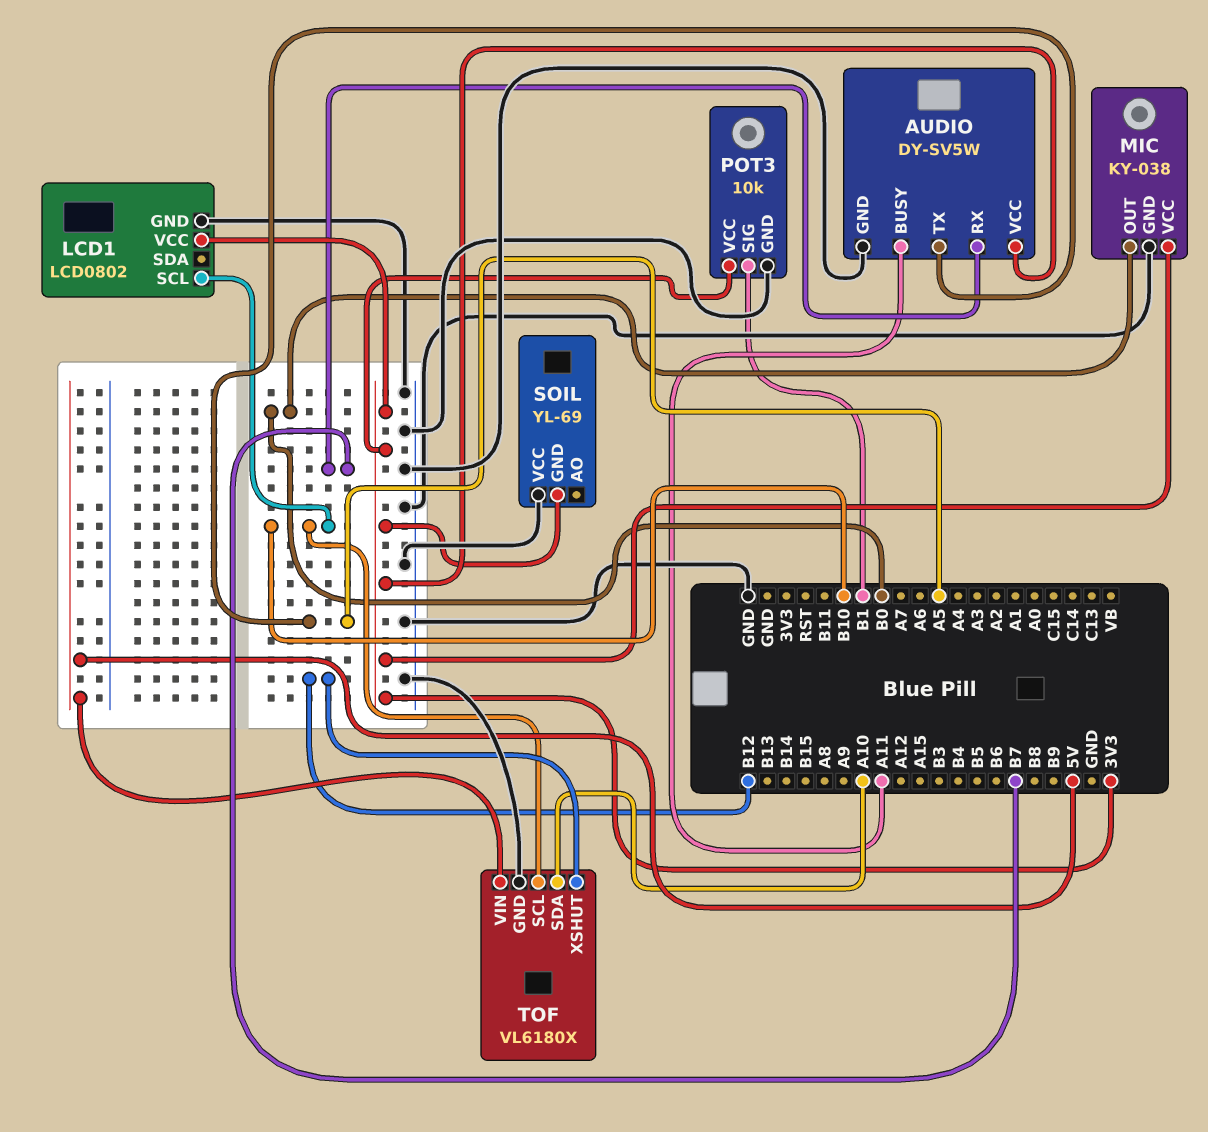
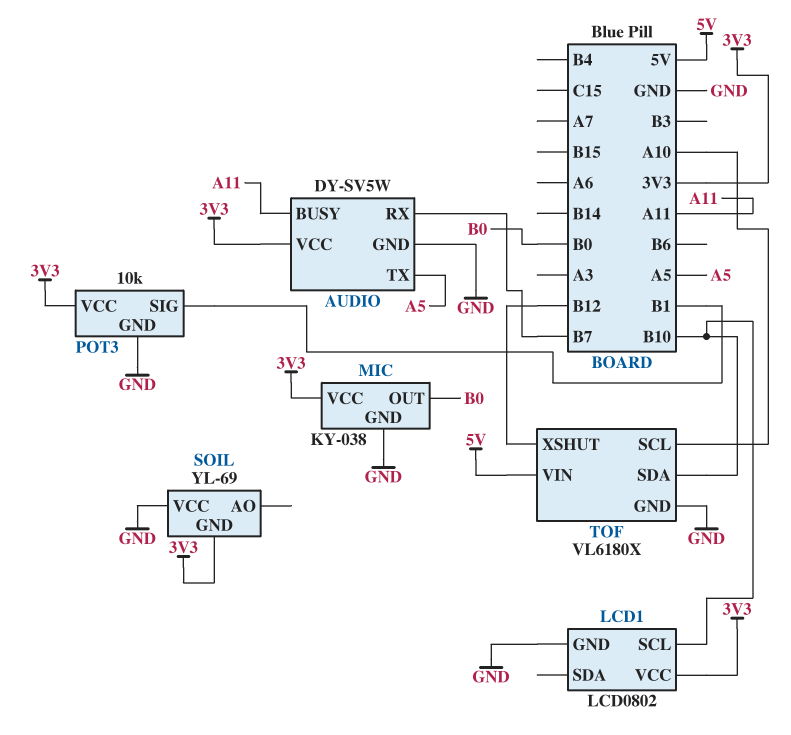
TOF pin SCL: B10 -> A10
TOF pin SDA: A10 -> B10

